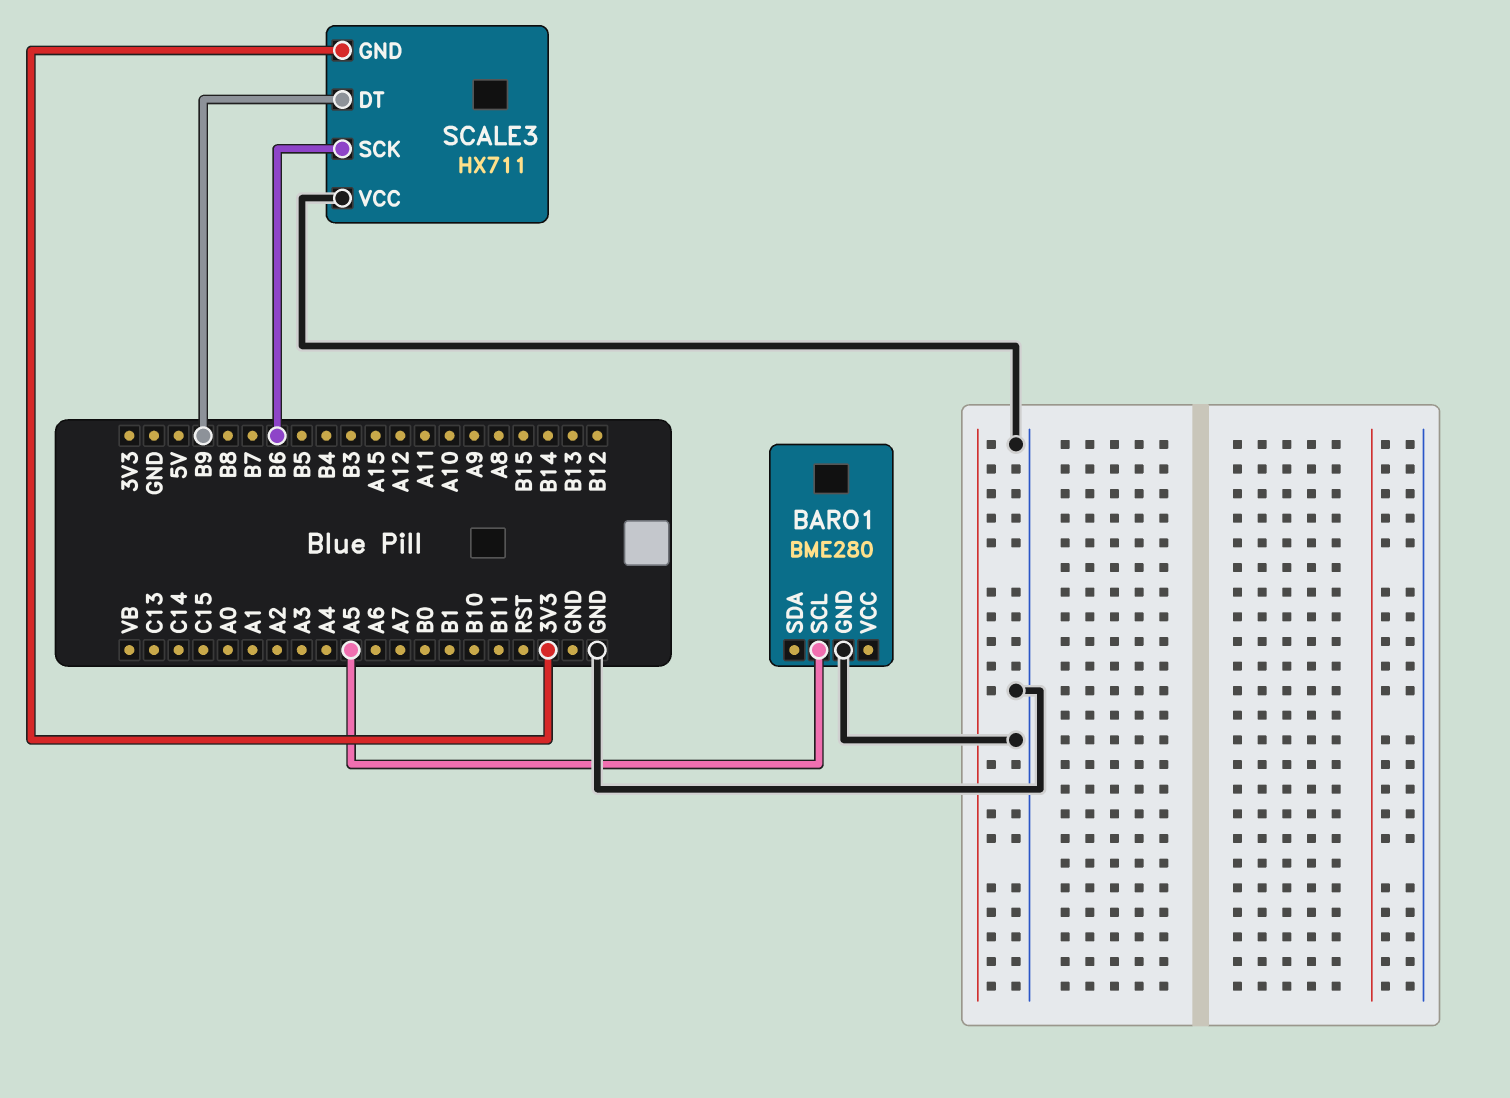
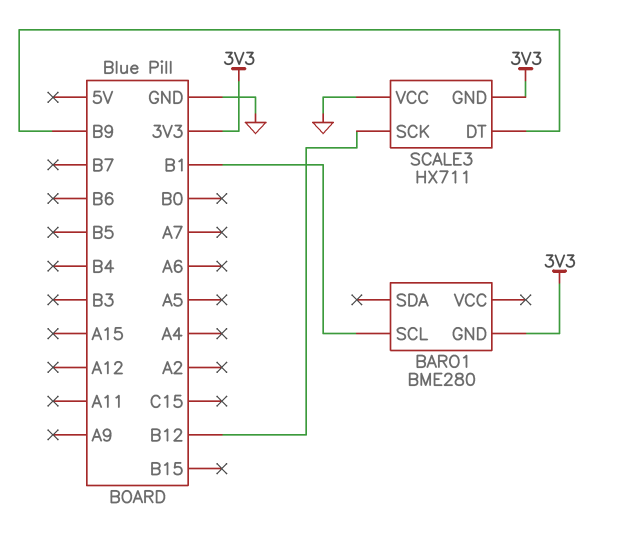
BARO1 pin GND: GND -> 3V3
BARO1 pin SCL: A5 -> B1
SCALE3 pin SCK: B6 -> B12

